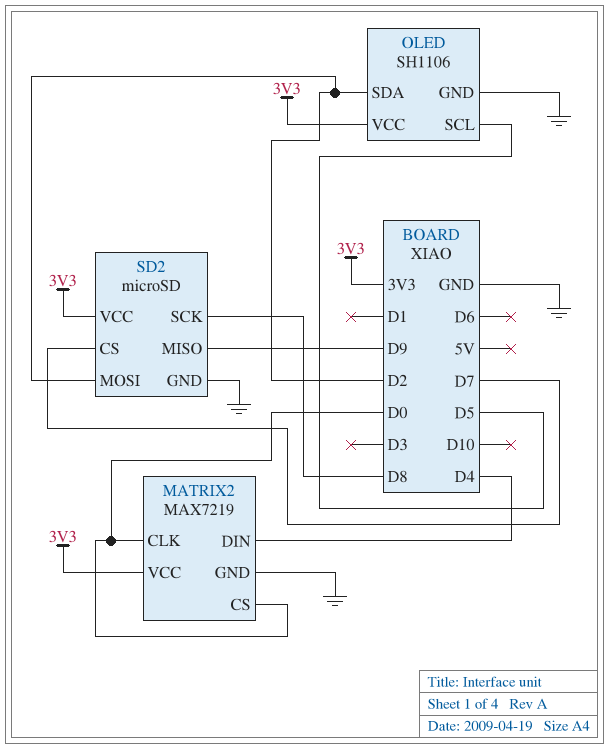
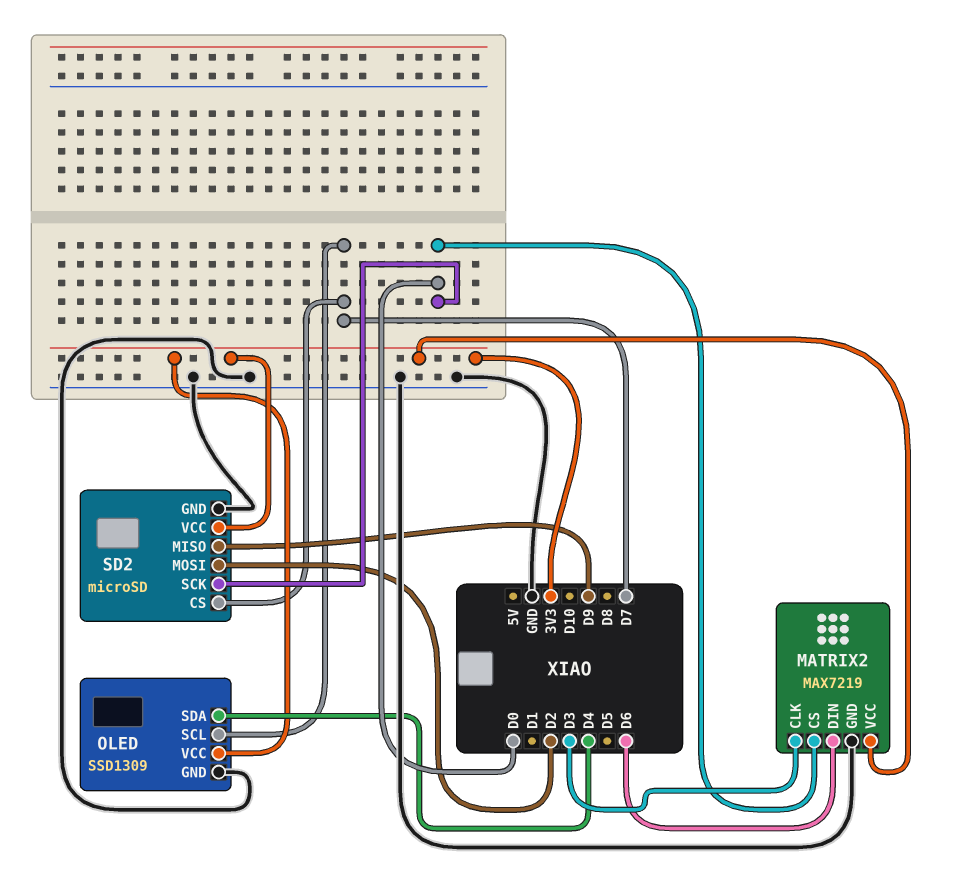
MATRIX2 pin CLK: D0 -> D3
MATRIX2 pin DIN: D4 -> D6
OLED: SH1106 -> SSD1309
OLED pin SCL: D5 -> D7
OLED pin SDA: D2 -> D4
SD2 pin SCK: D8 -> D0

